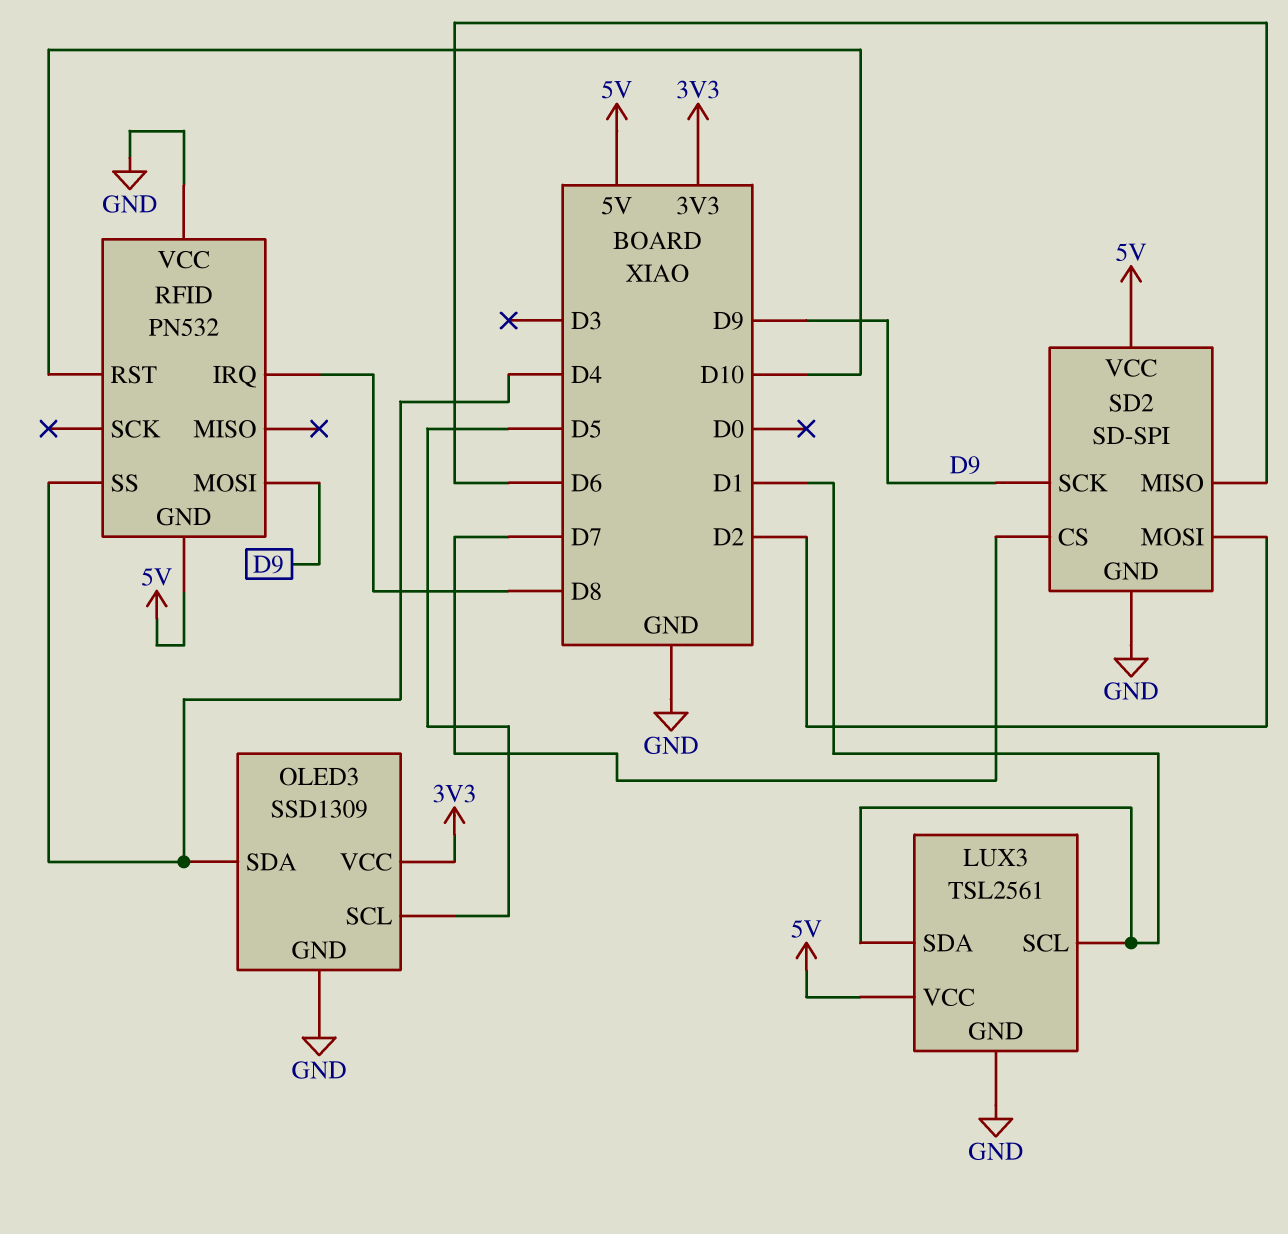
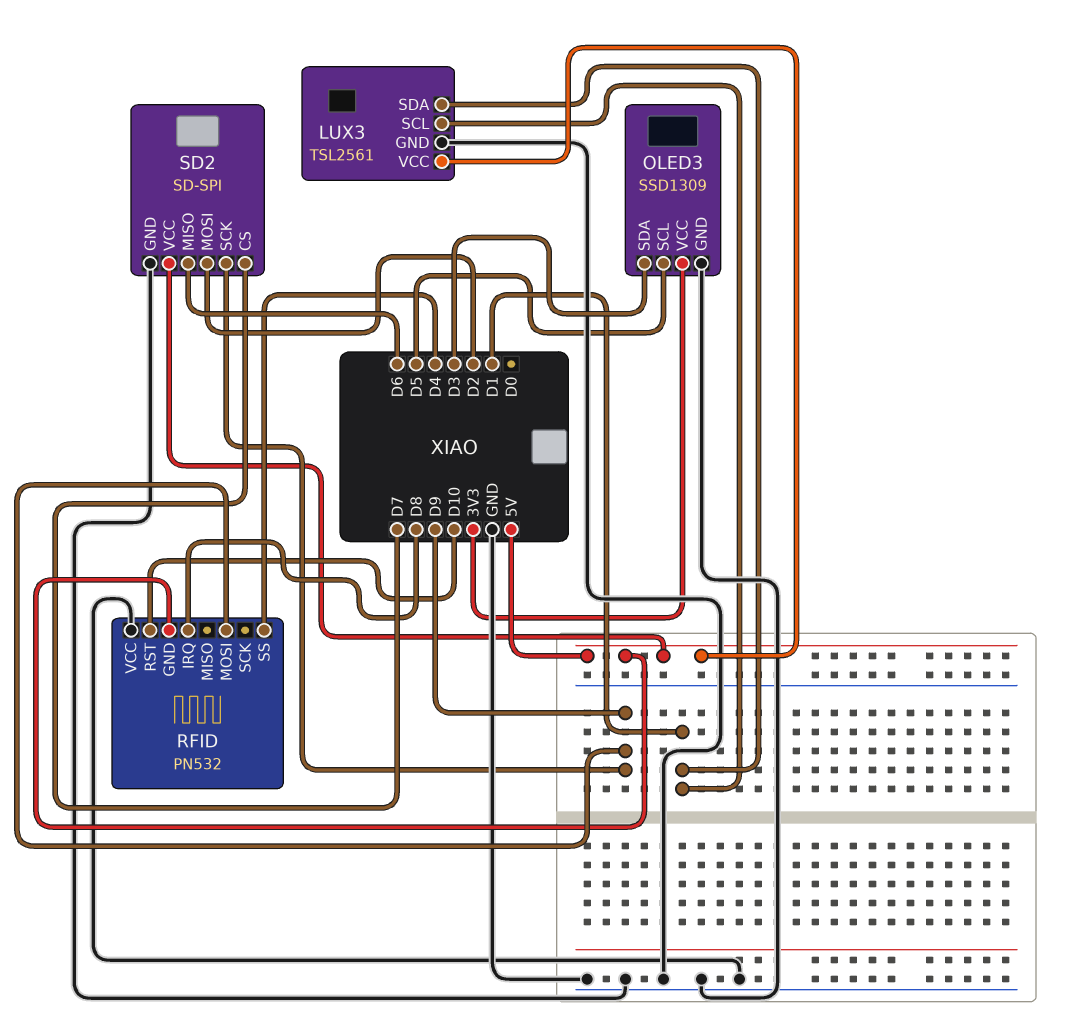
OLED3 pin SDA: D4 -> D3

